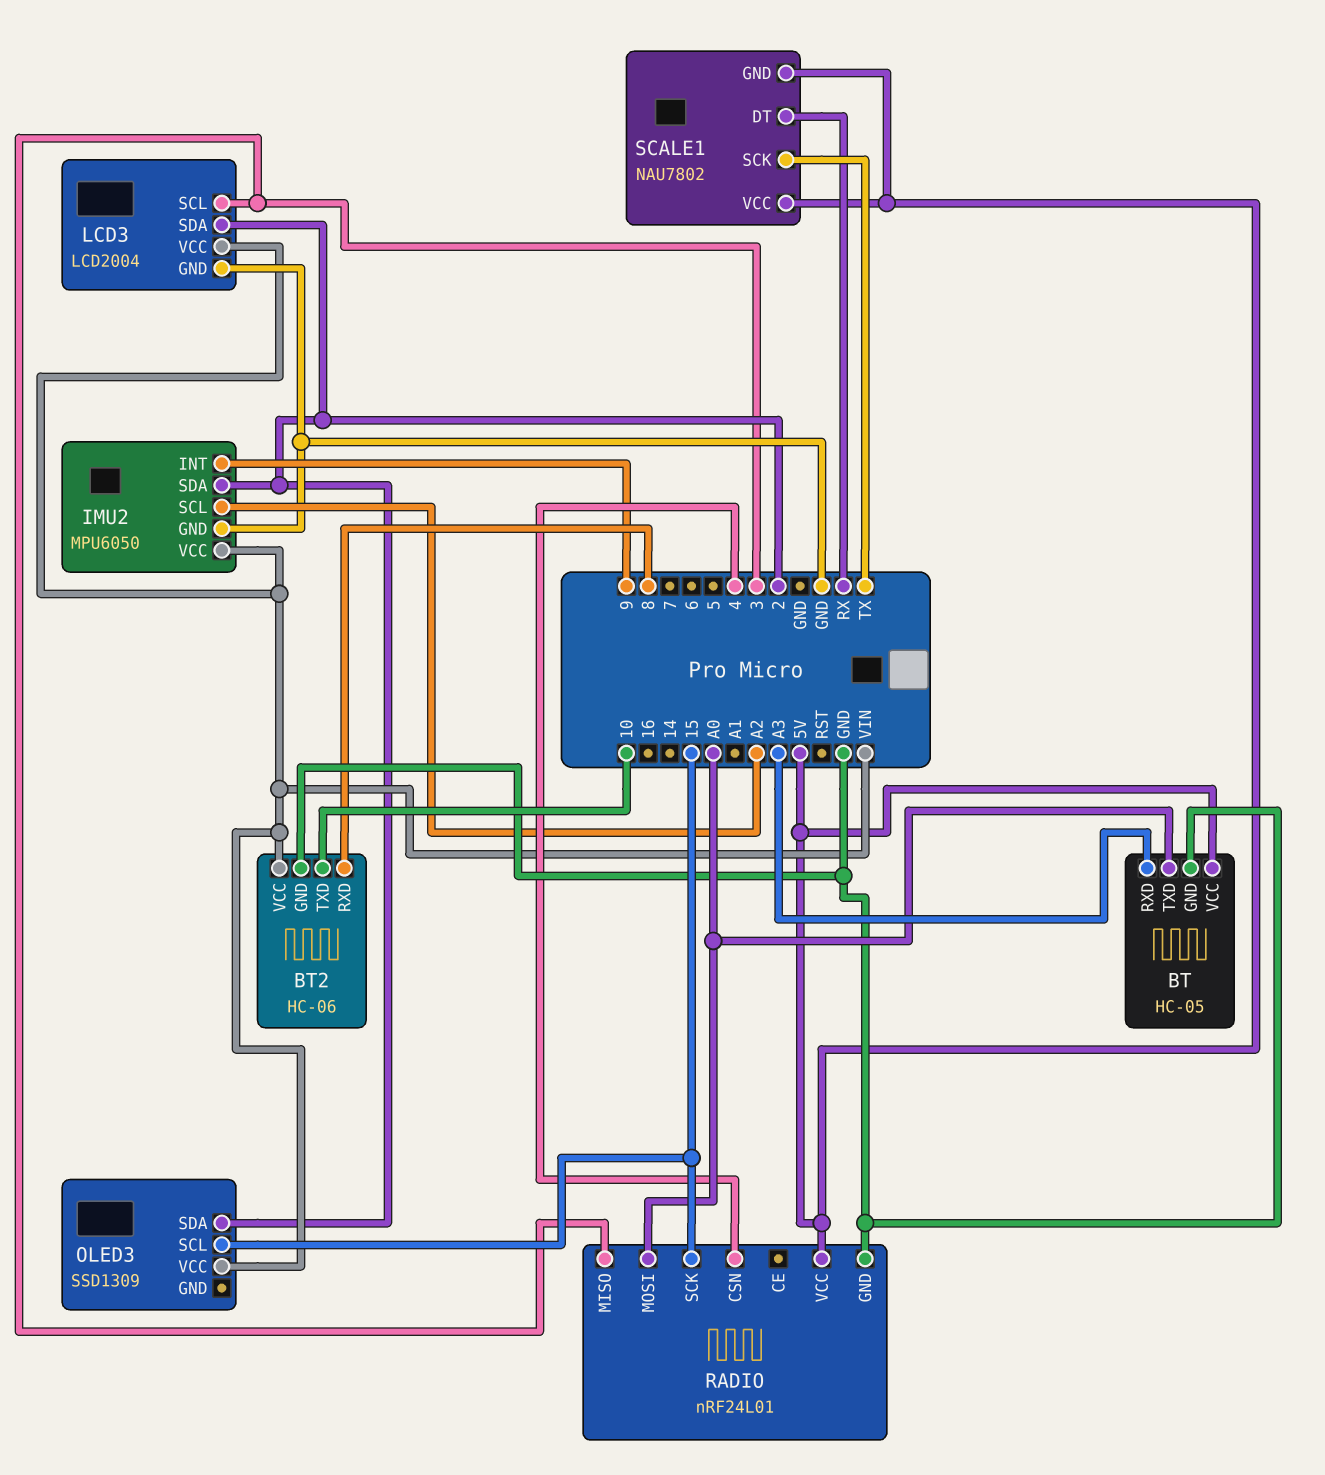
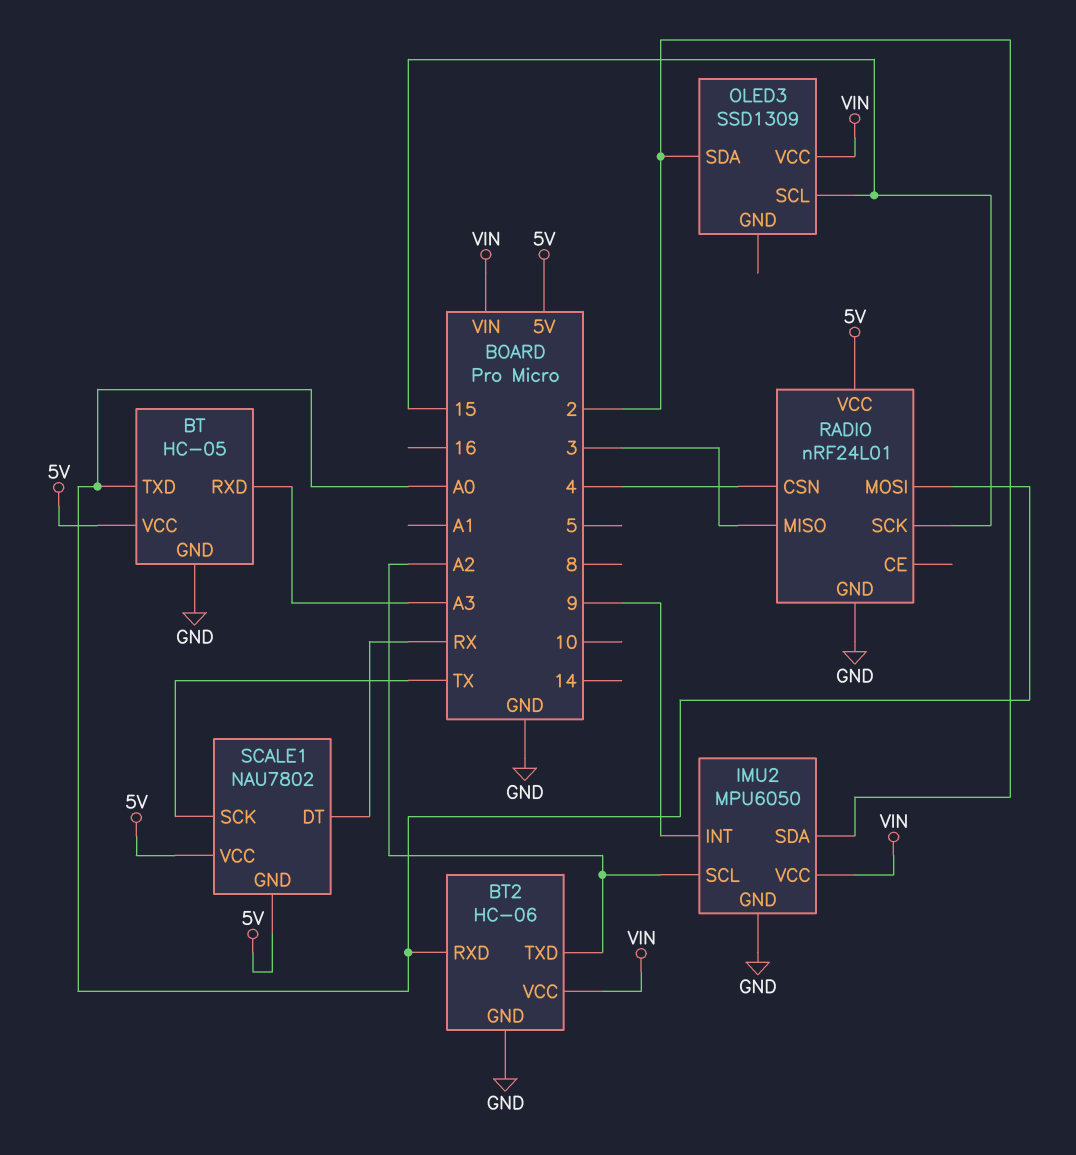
BT2 pin RXD: 8 -> A0
BT2 pin TXD: 10 -> A2
LCD3: LCD2004 -> none
LCD3 pin GND: GND -> none
LCD3 pin SCL: 3 -> none
LCD3 pin SDA: 2 -> none
LCD3 pin VCC: VIN -> none

